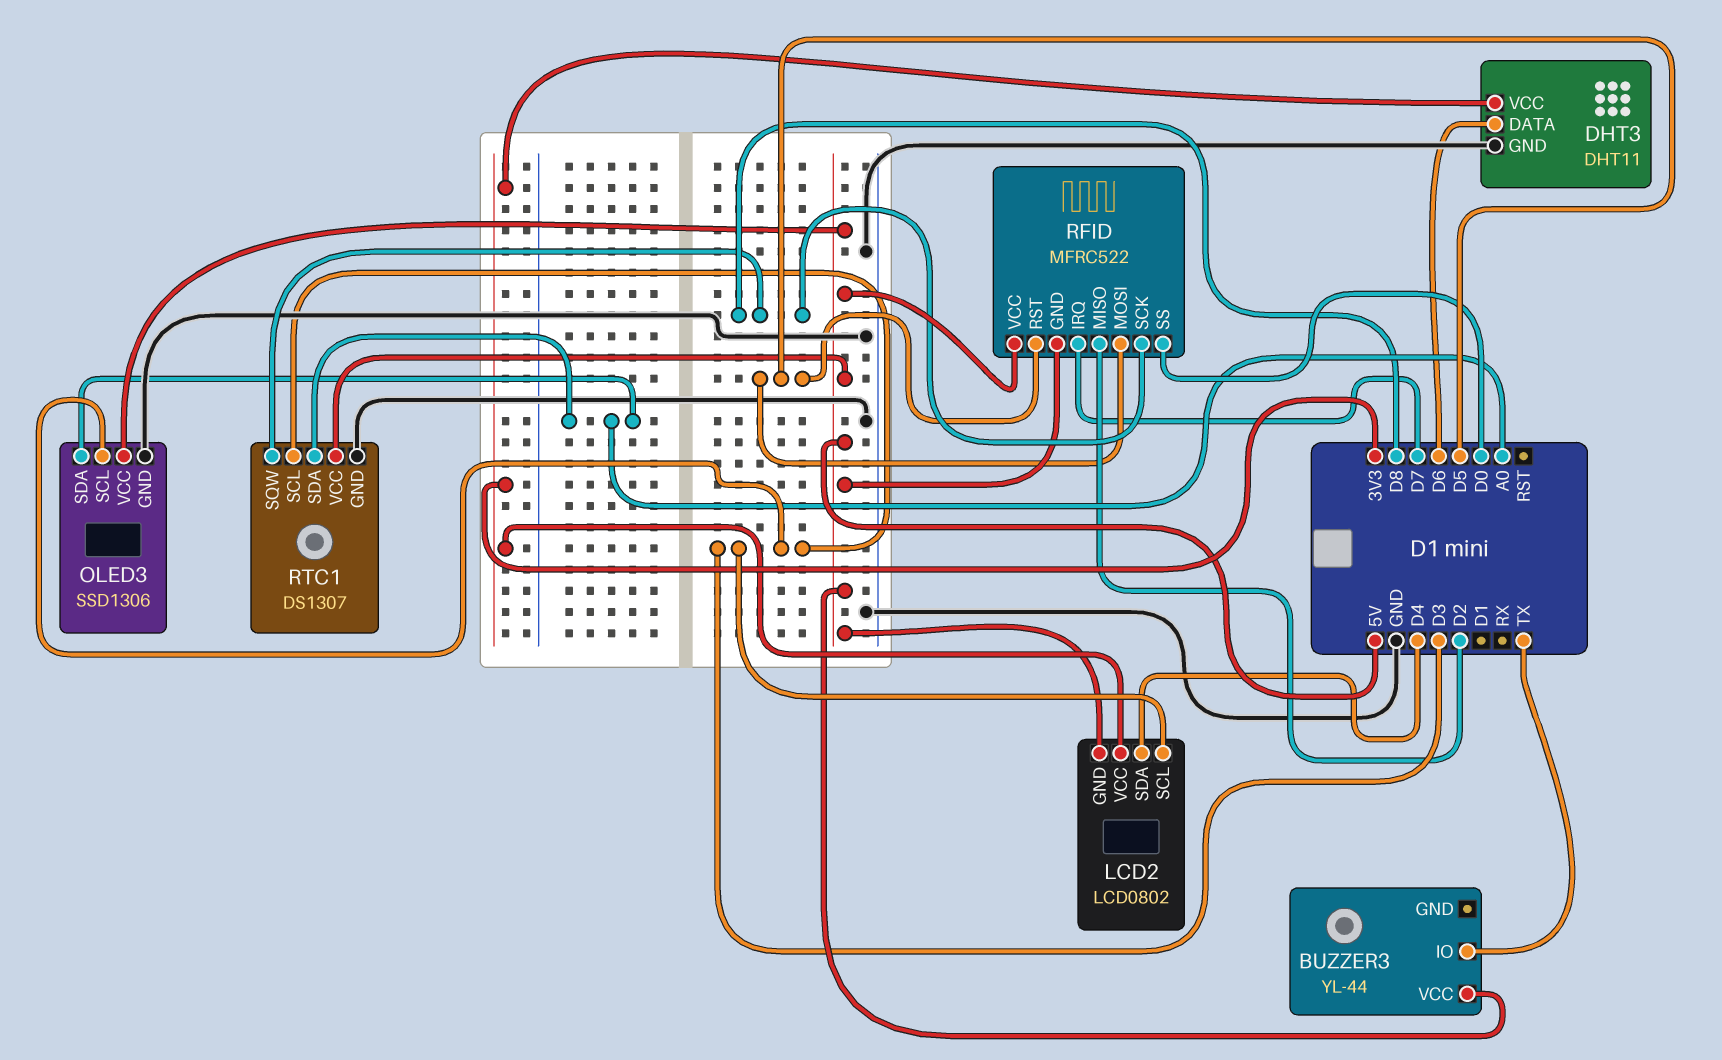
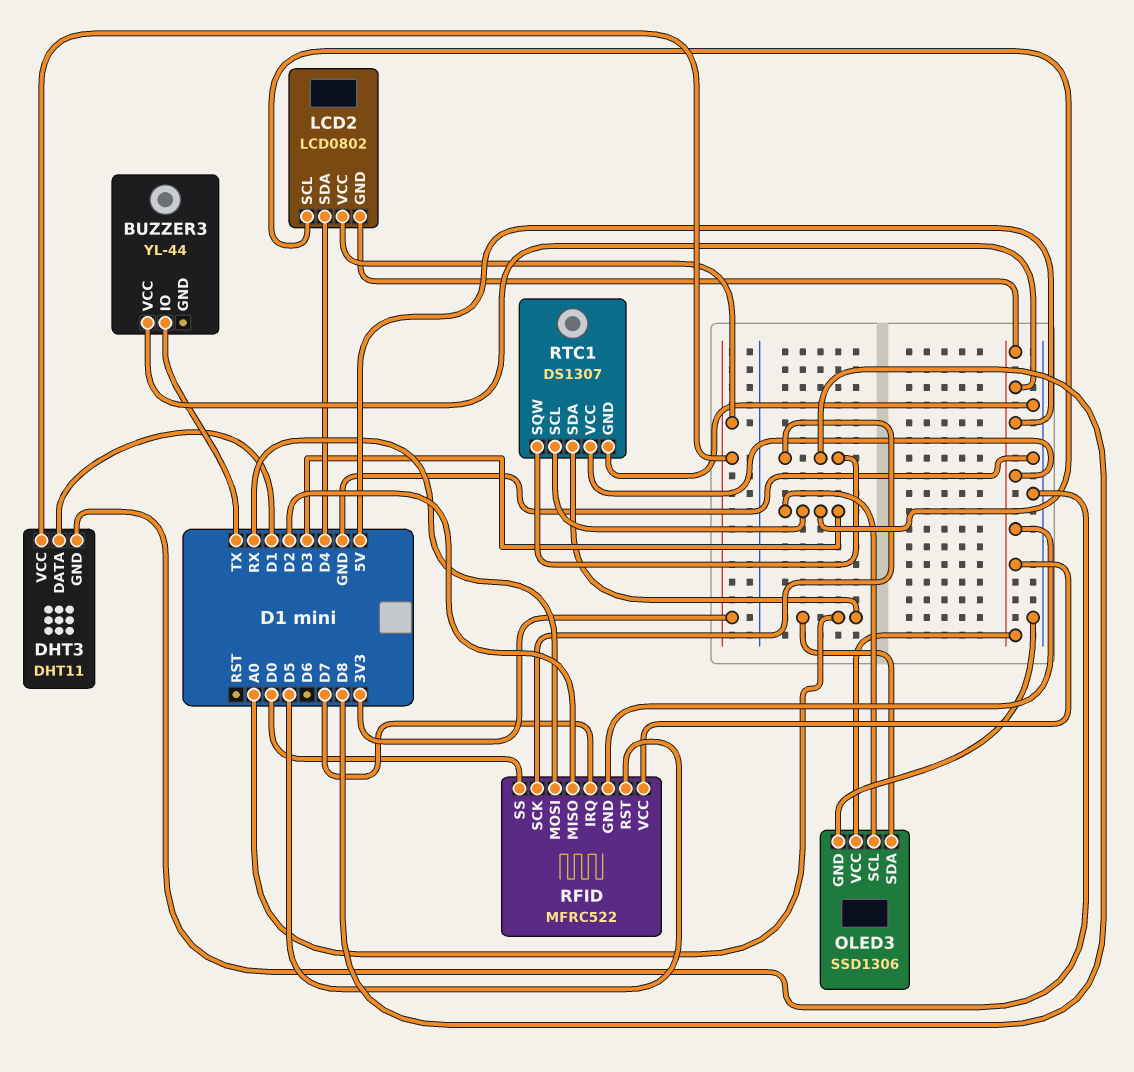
DHT3 pin DATA: D6 -> D1
RFID pin MOSI: D5 -> RX

